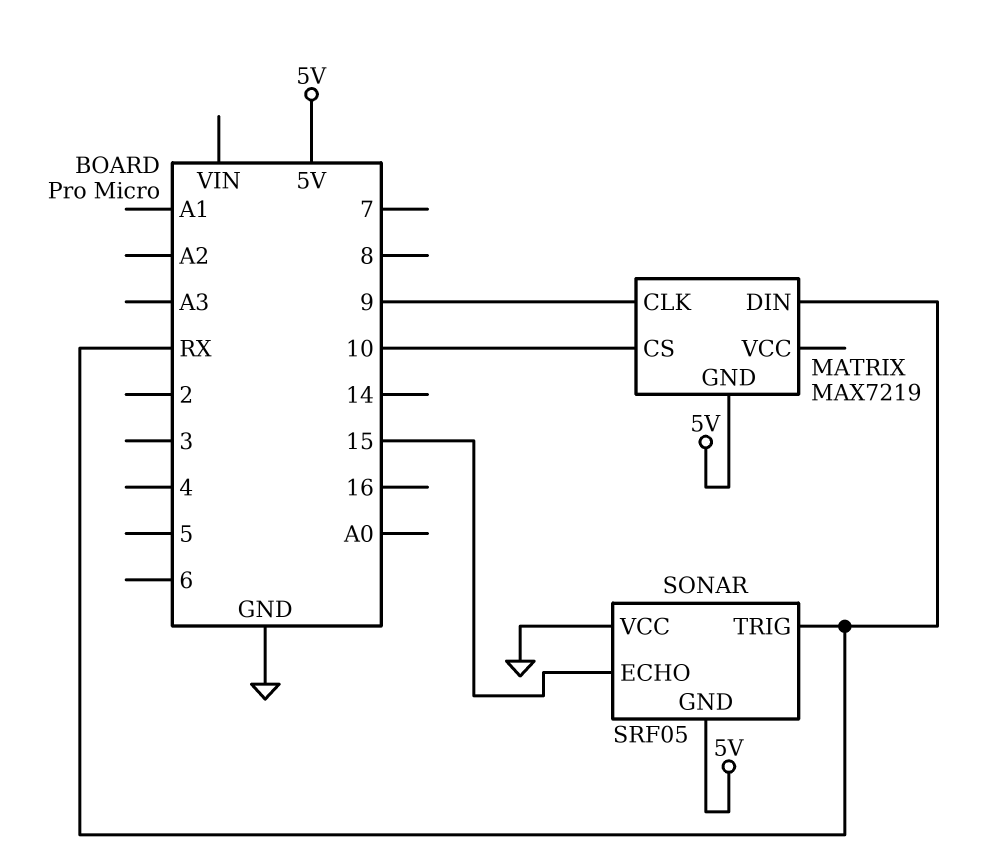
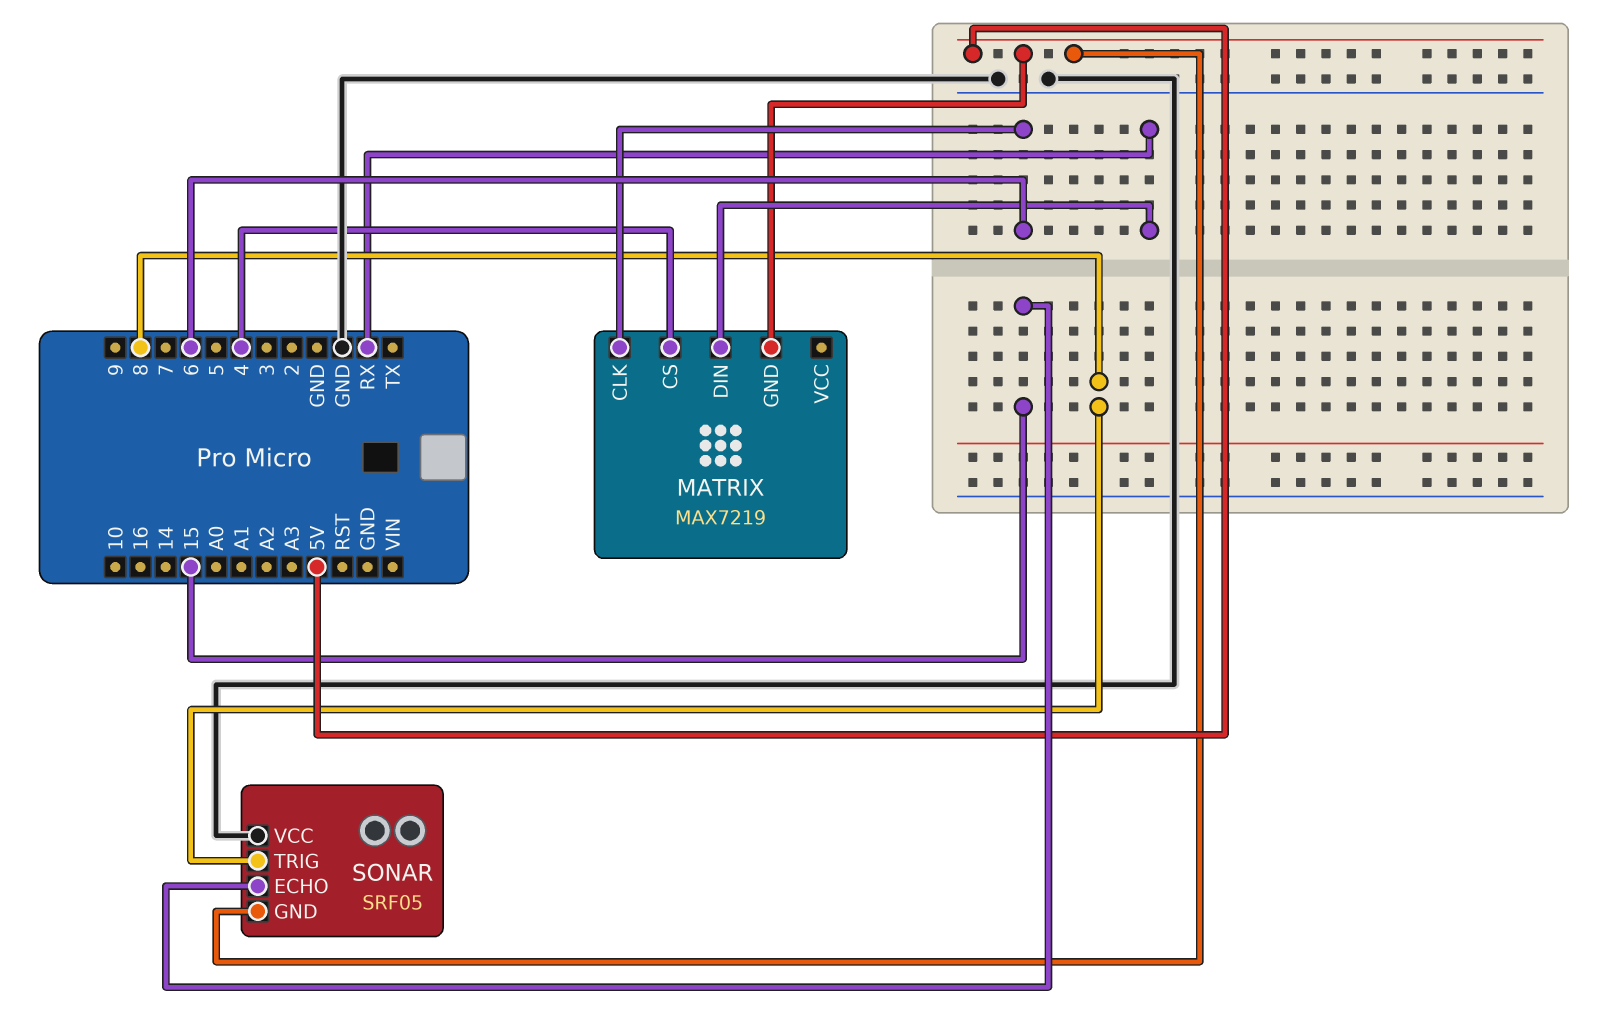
MATRIX pin CLK: 9 -> 6
MATRIX pin CS: 10 -> 4
SONAR pin TRIG: RX -> 8

